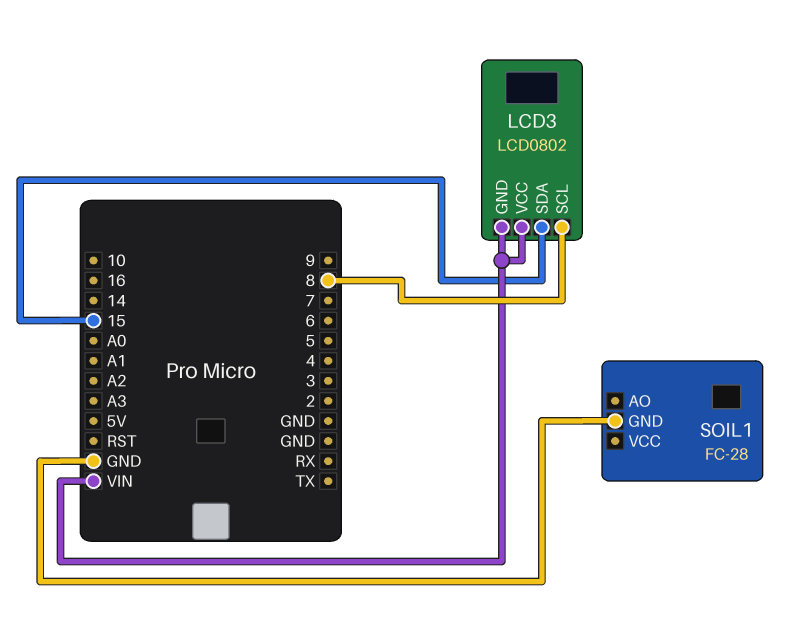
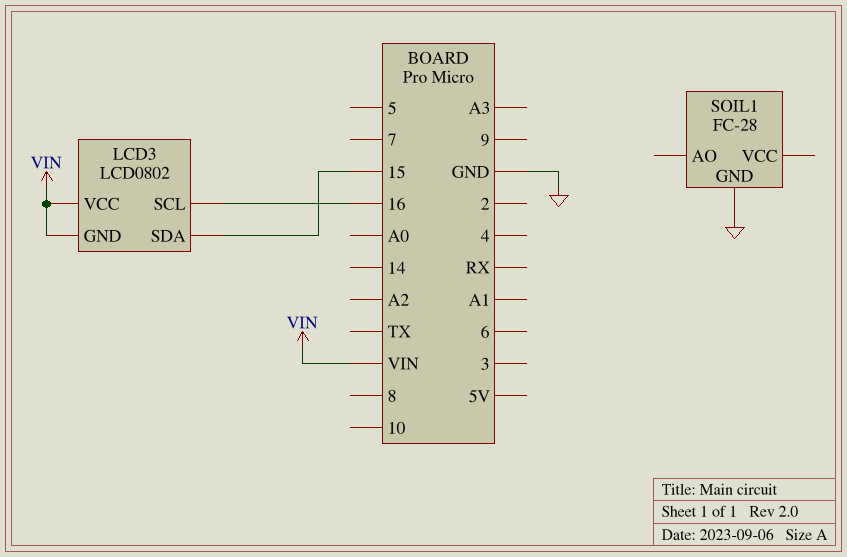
LCD3 pin SCL: 8 -> 16

